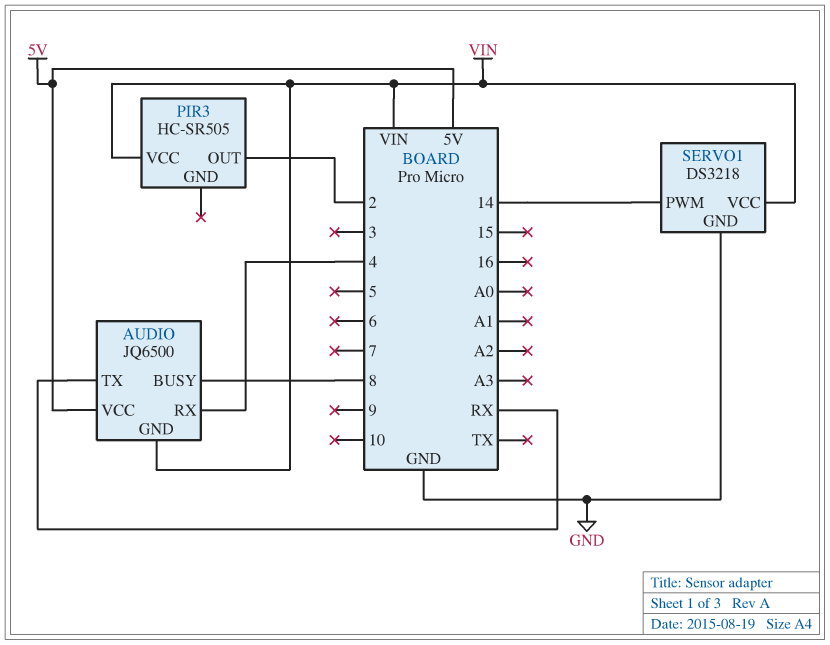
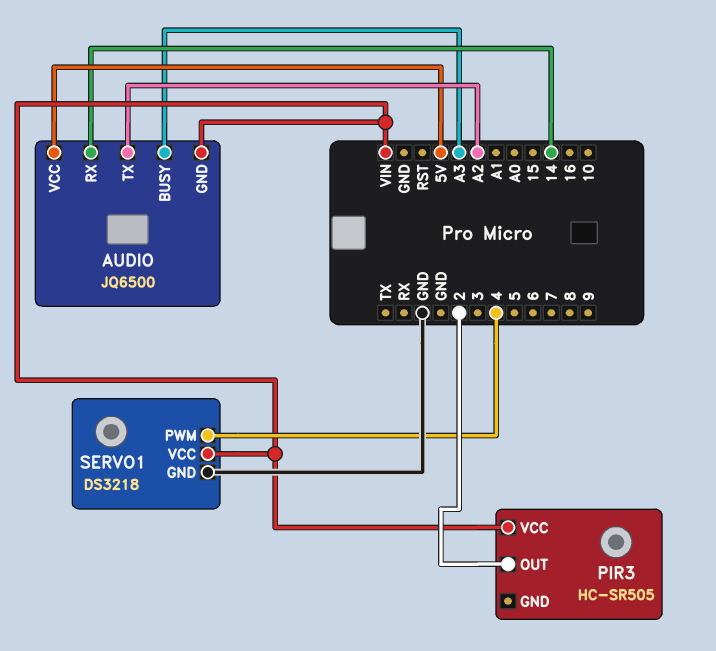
AUDIO pin BUSY: 8 -> A3
AUDIO pin RX: 4 -> 14
AUDIO pin TX: RX -> A2
SERVO1 pin PWM: 14 -> 4

